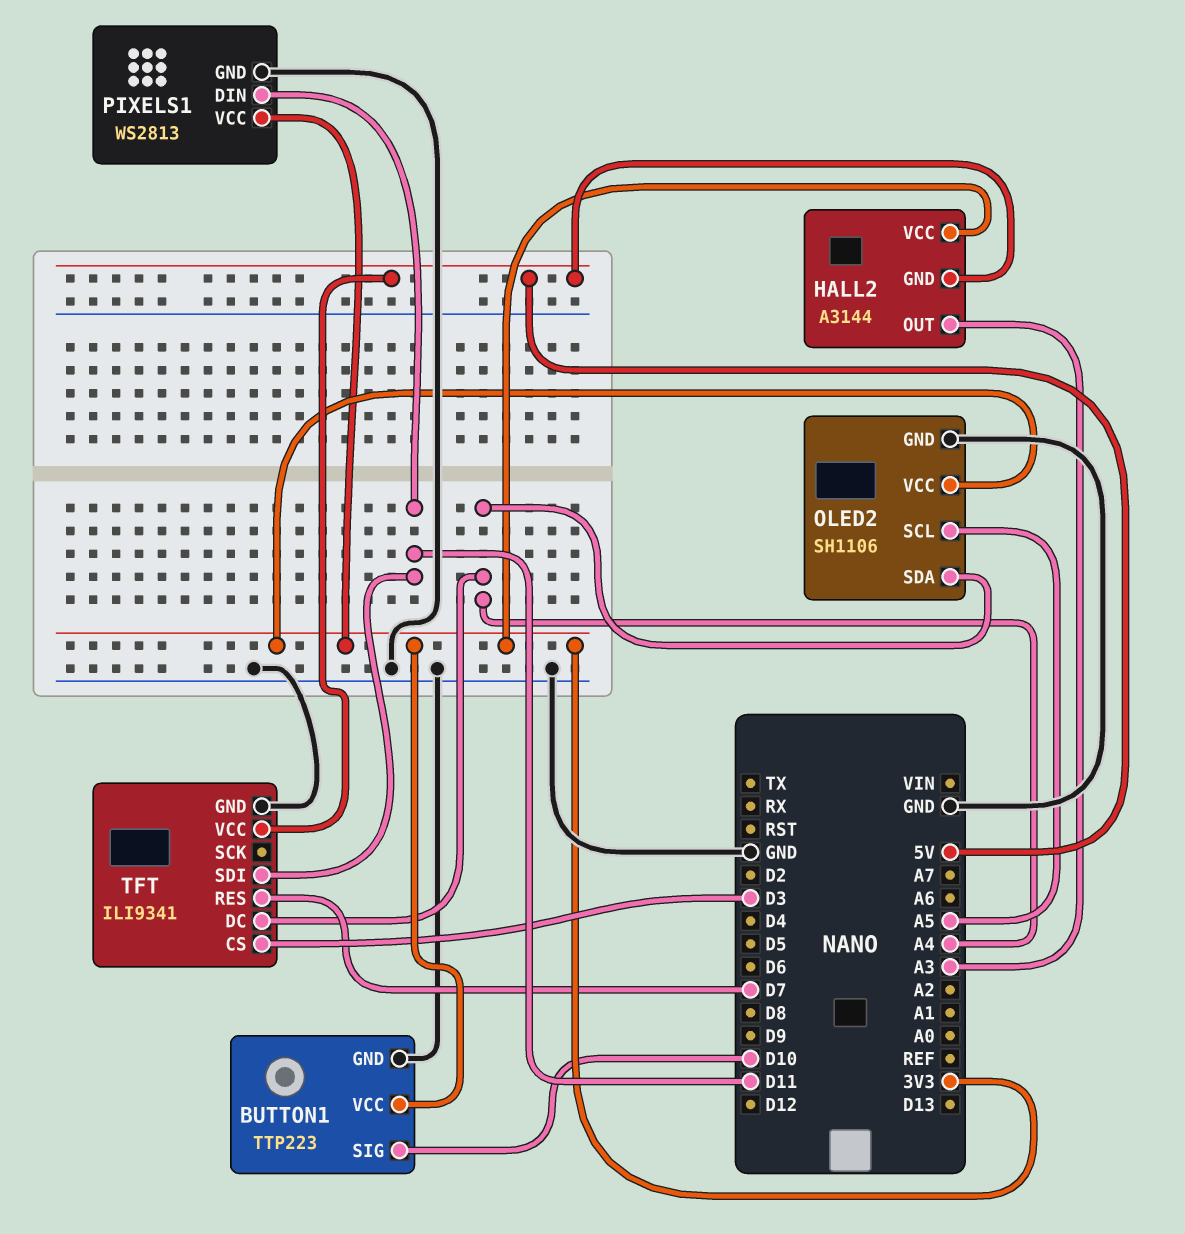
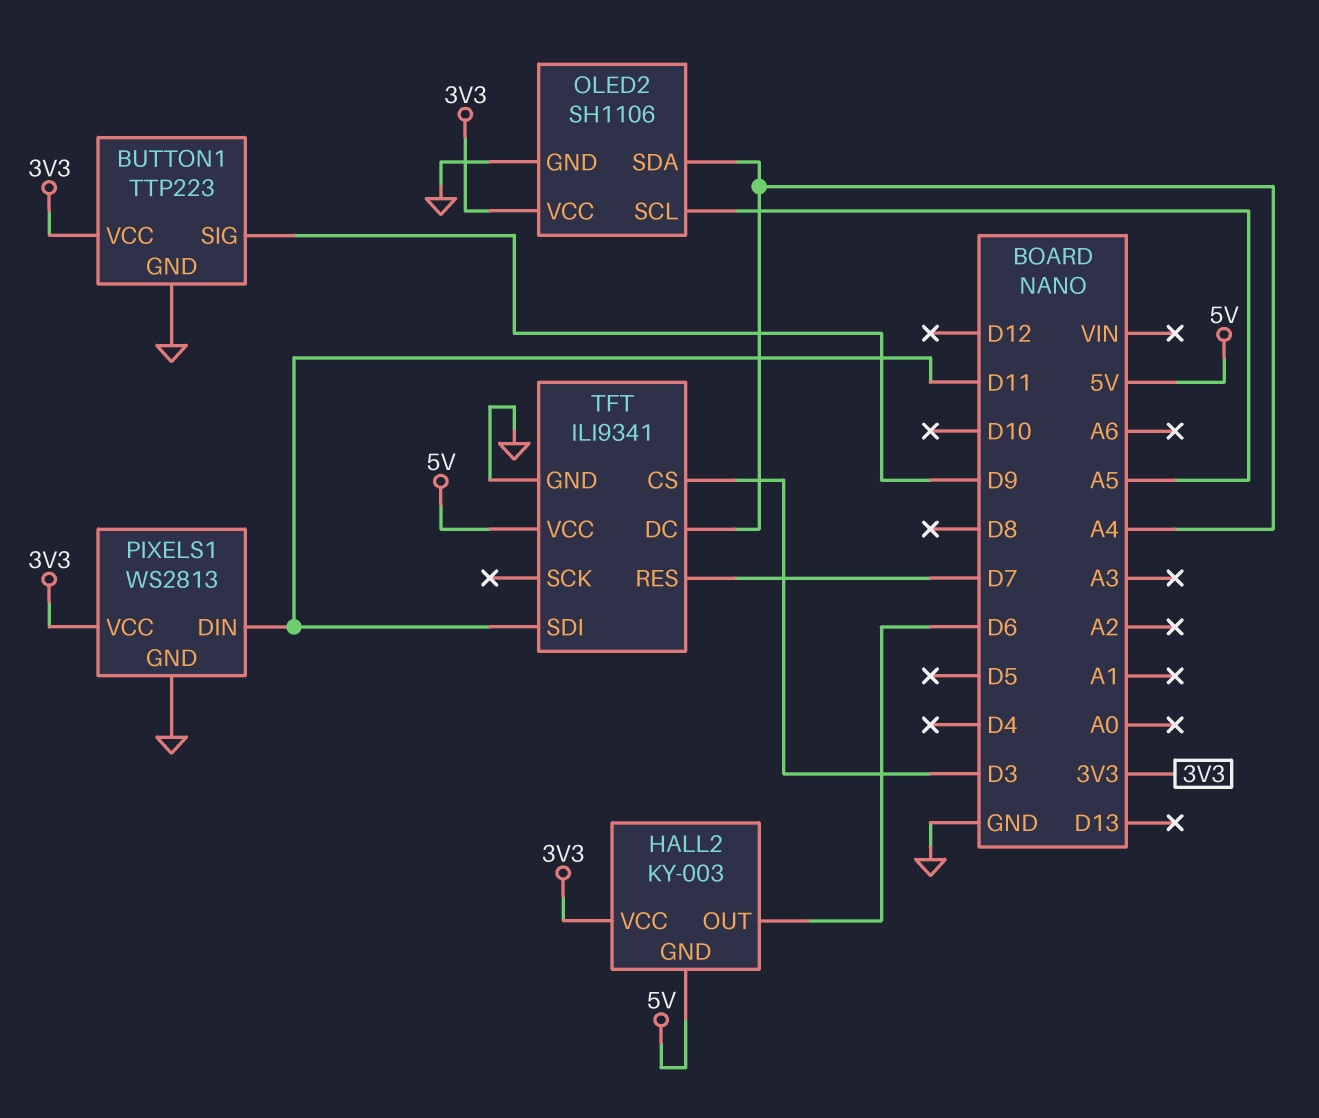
BUTTON1 pin SIG: D10 -> D9
HALL2: A3144 -> KY-003
HALL2 pin OUT: A3 -> D6

